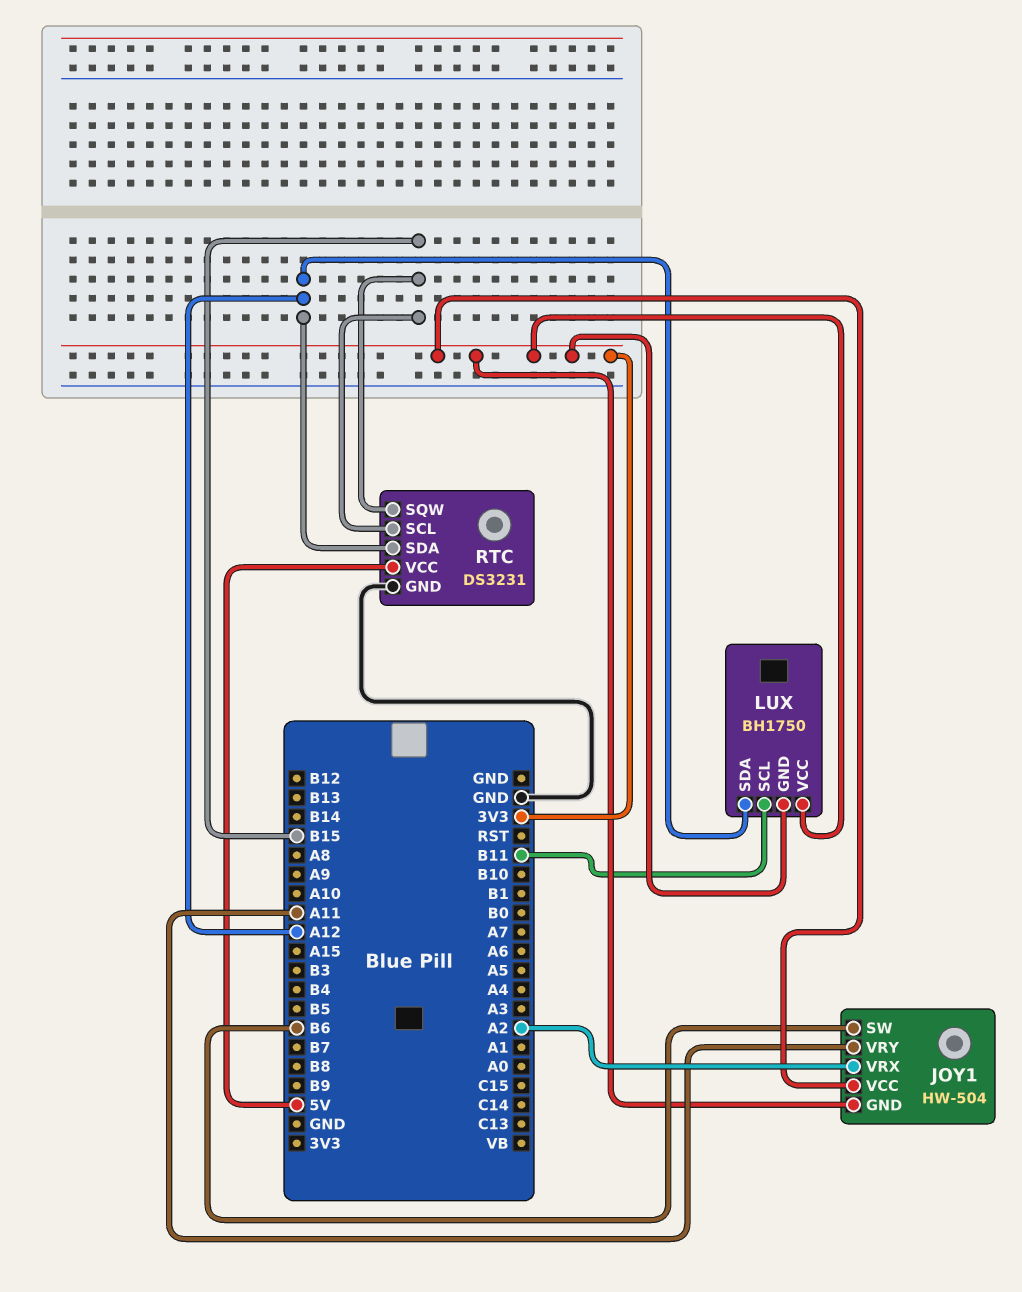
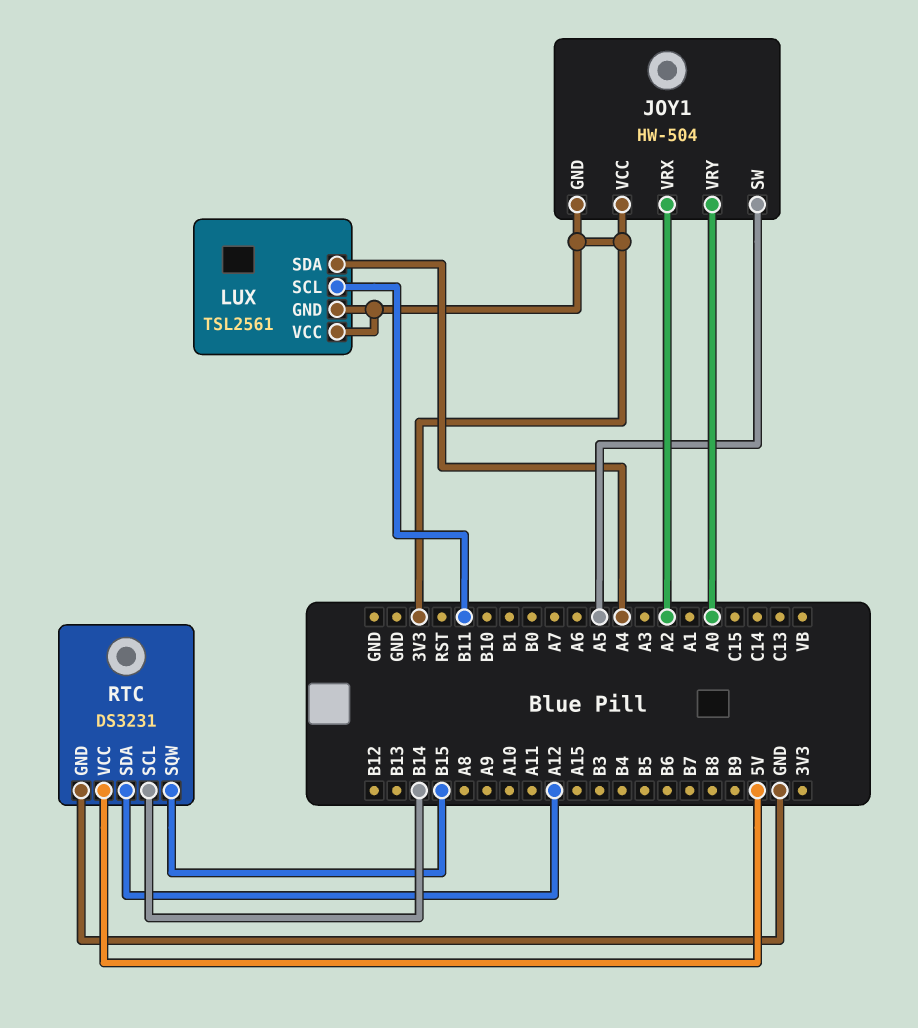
JOY1 pin SW: B6 -> A5
JOY1 pin VRY: A11 -> A0
LUX: BH1750 -> TSL2561
LUX pin SDA: A12 -> A4
RTC pin SCL: B15 -> B14

